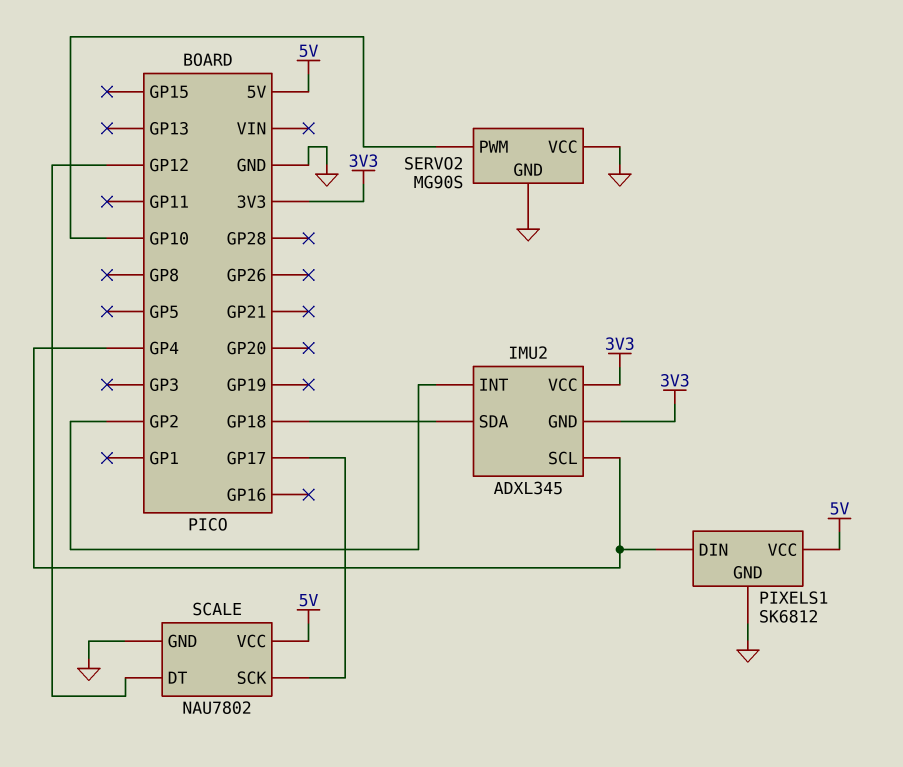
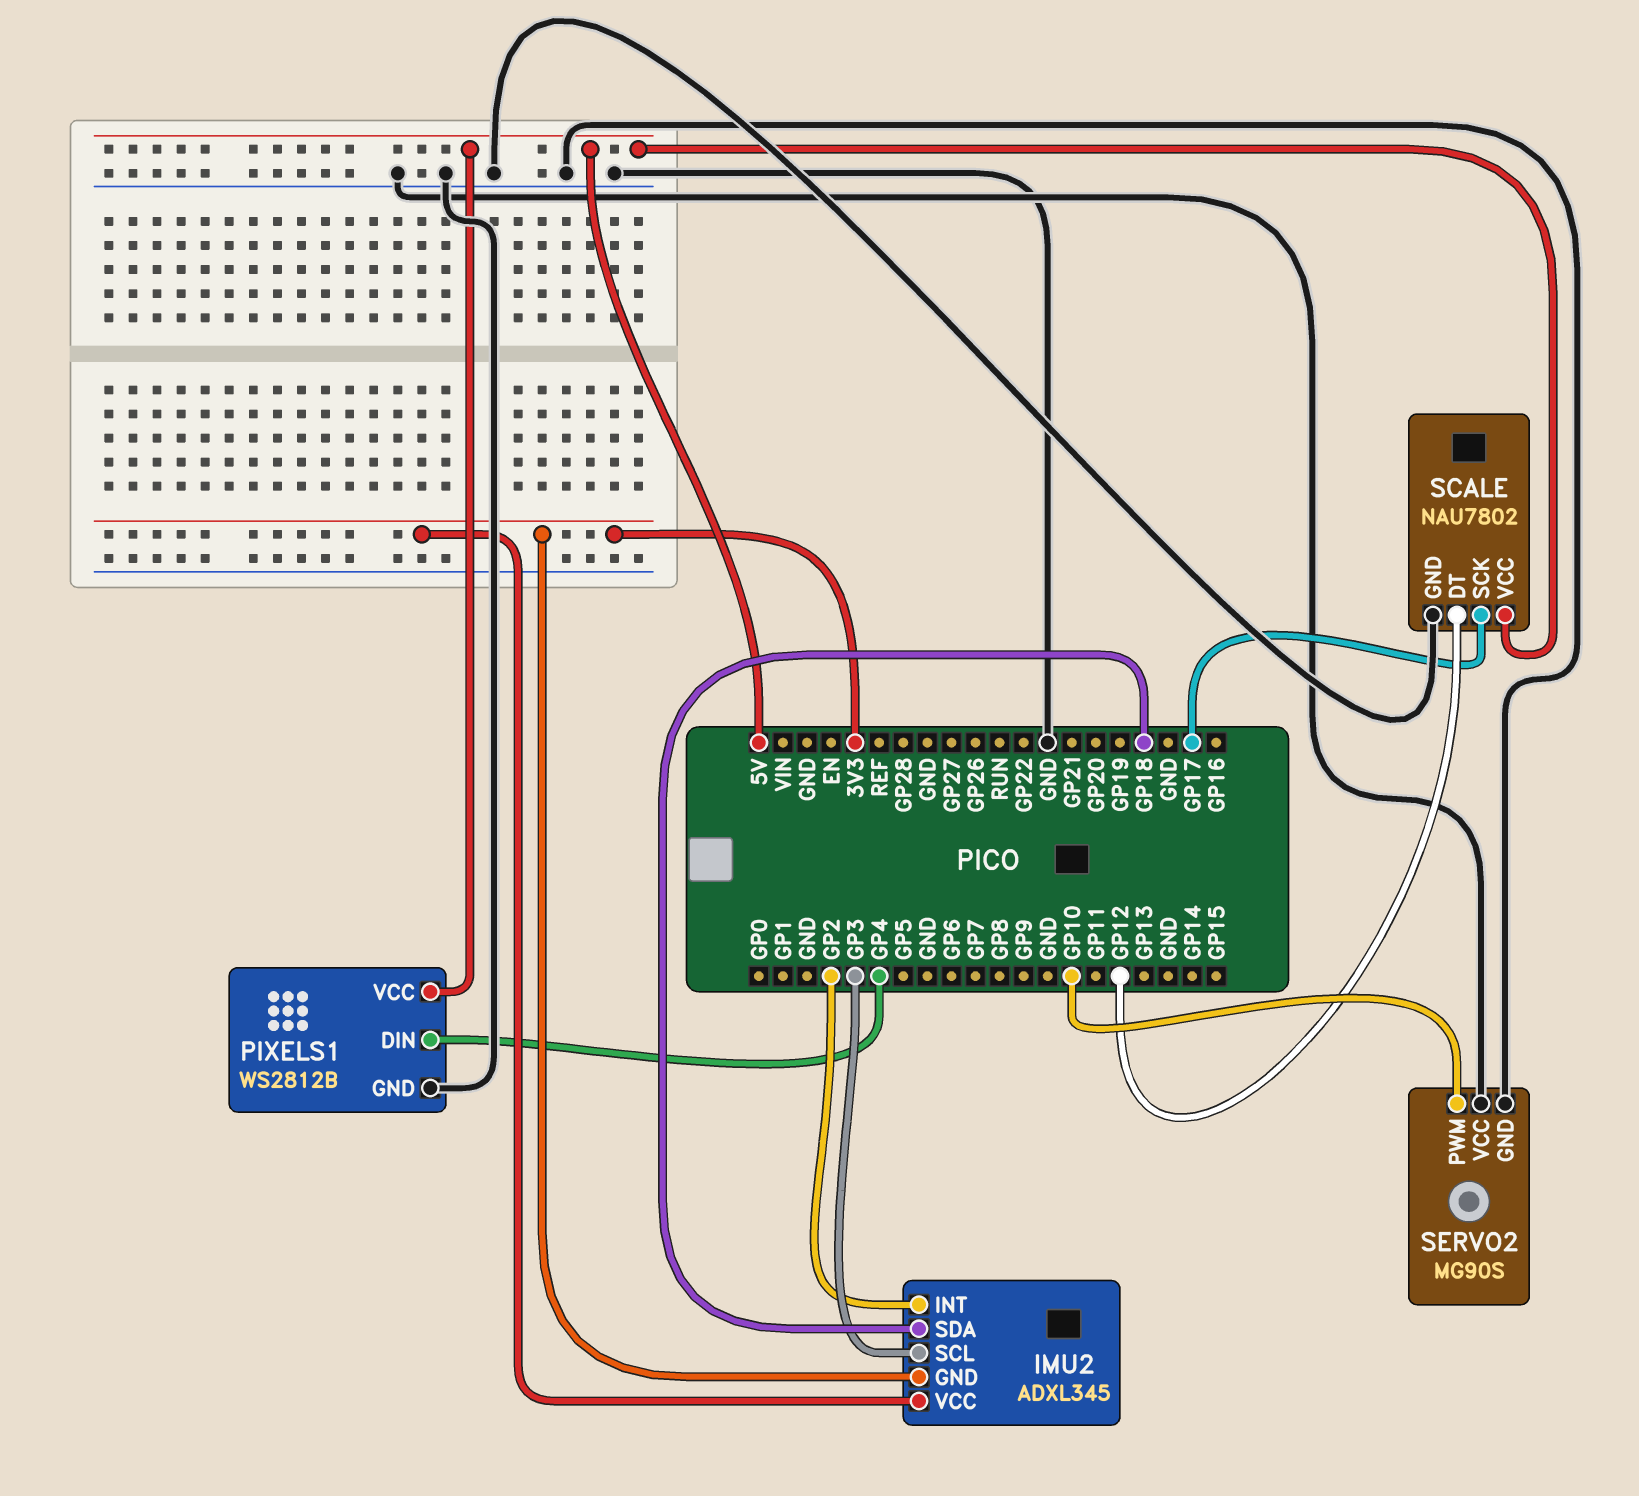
IMU2 pin SCL: GP4 -> GP3
PIXELS1: SK6812 -> WS2812B

